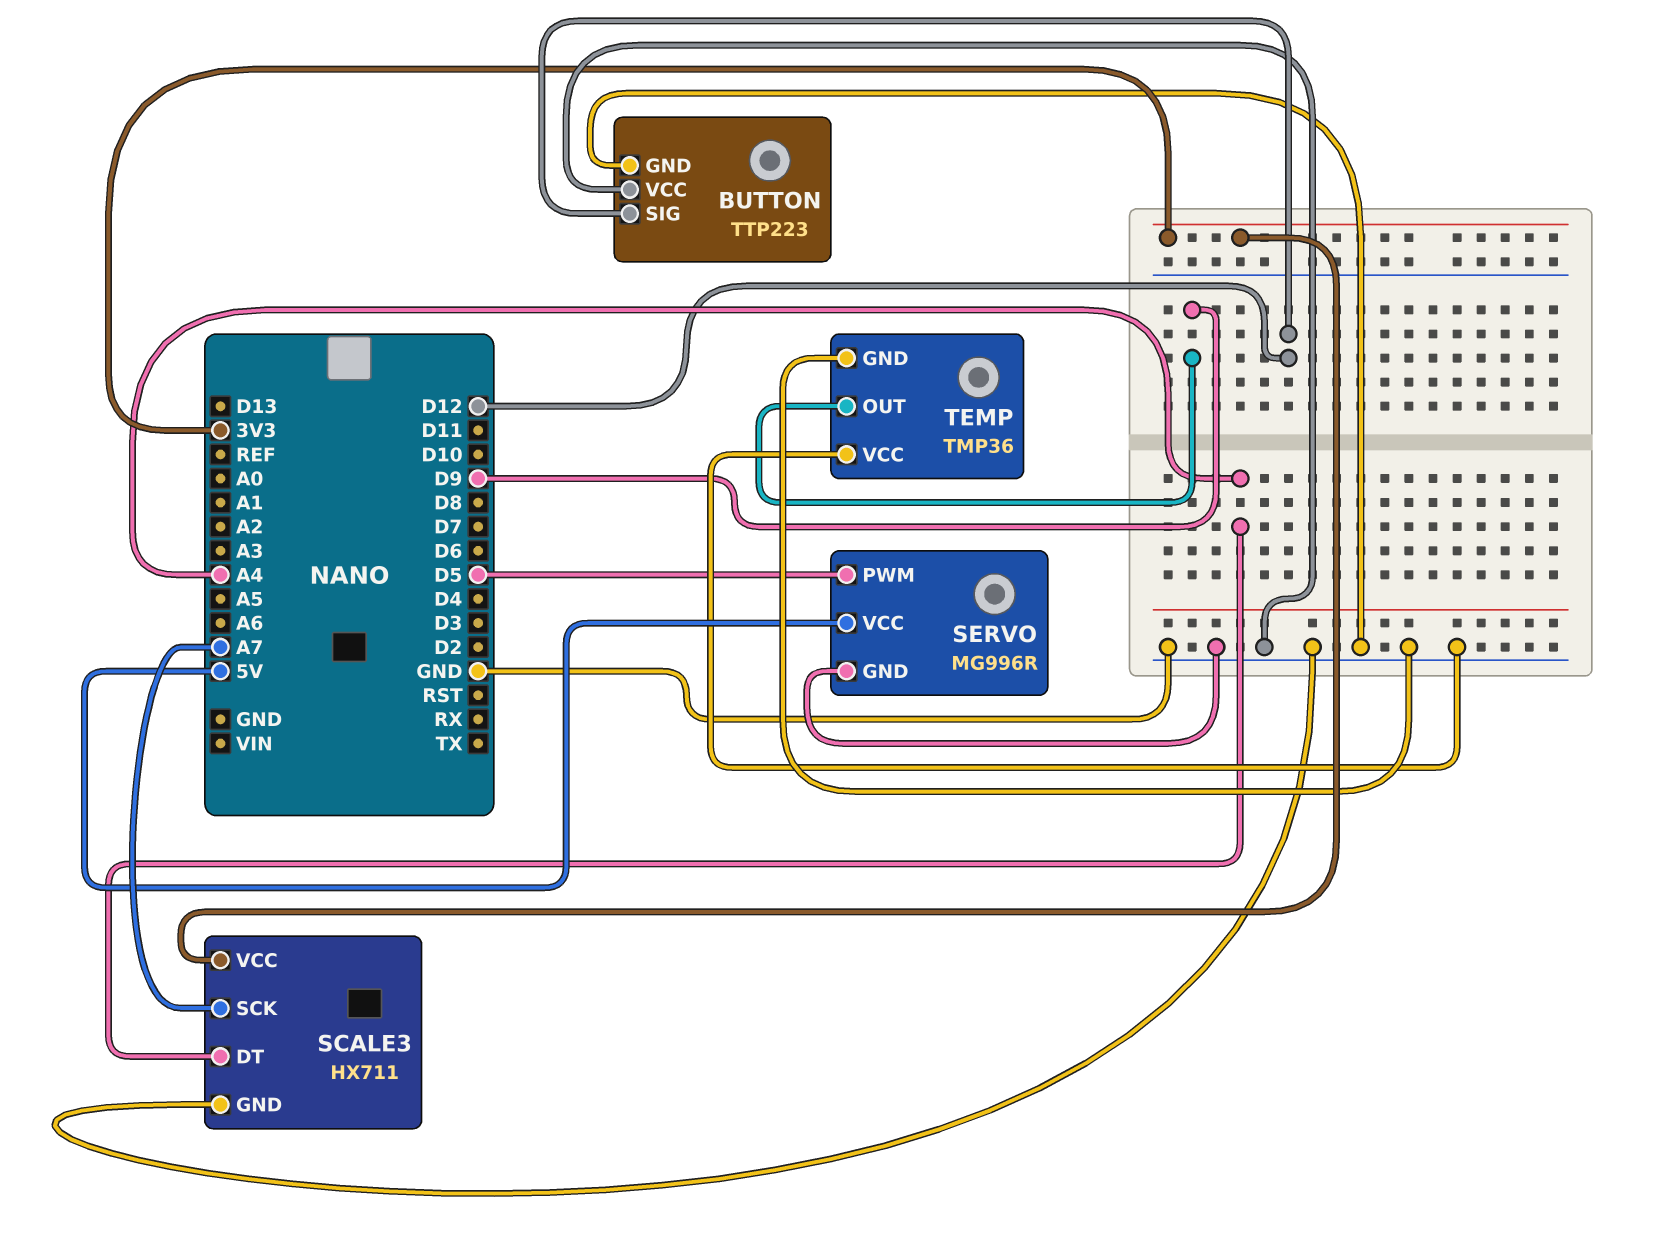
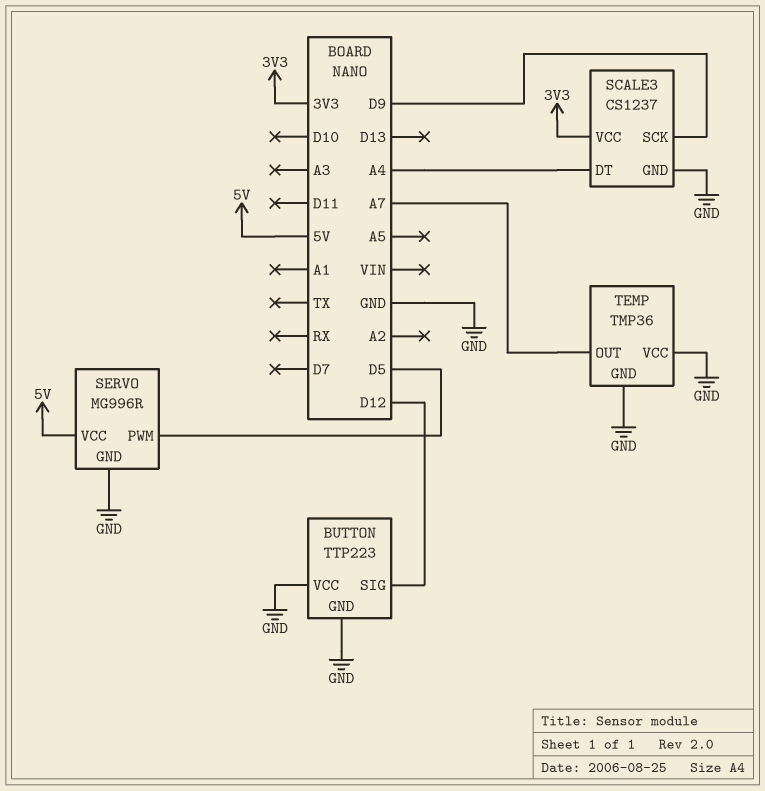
SCALE3: HX711 -> CS1237
SCALE3 pin SCK: A7 -> D9
TEMP pin OUT: D9 -> A7

